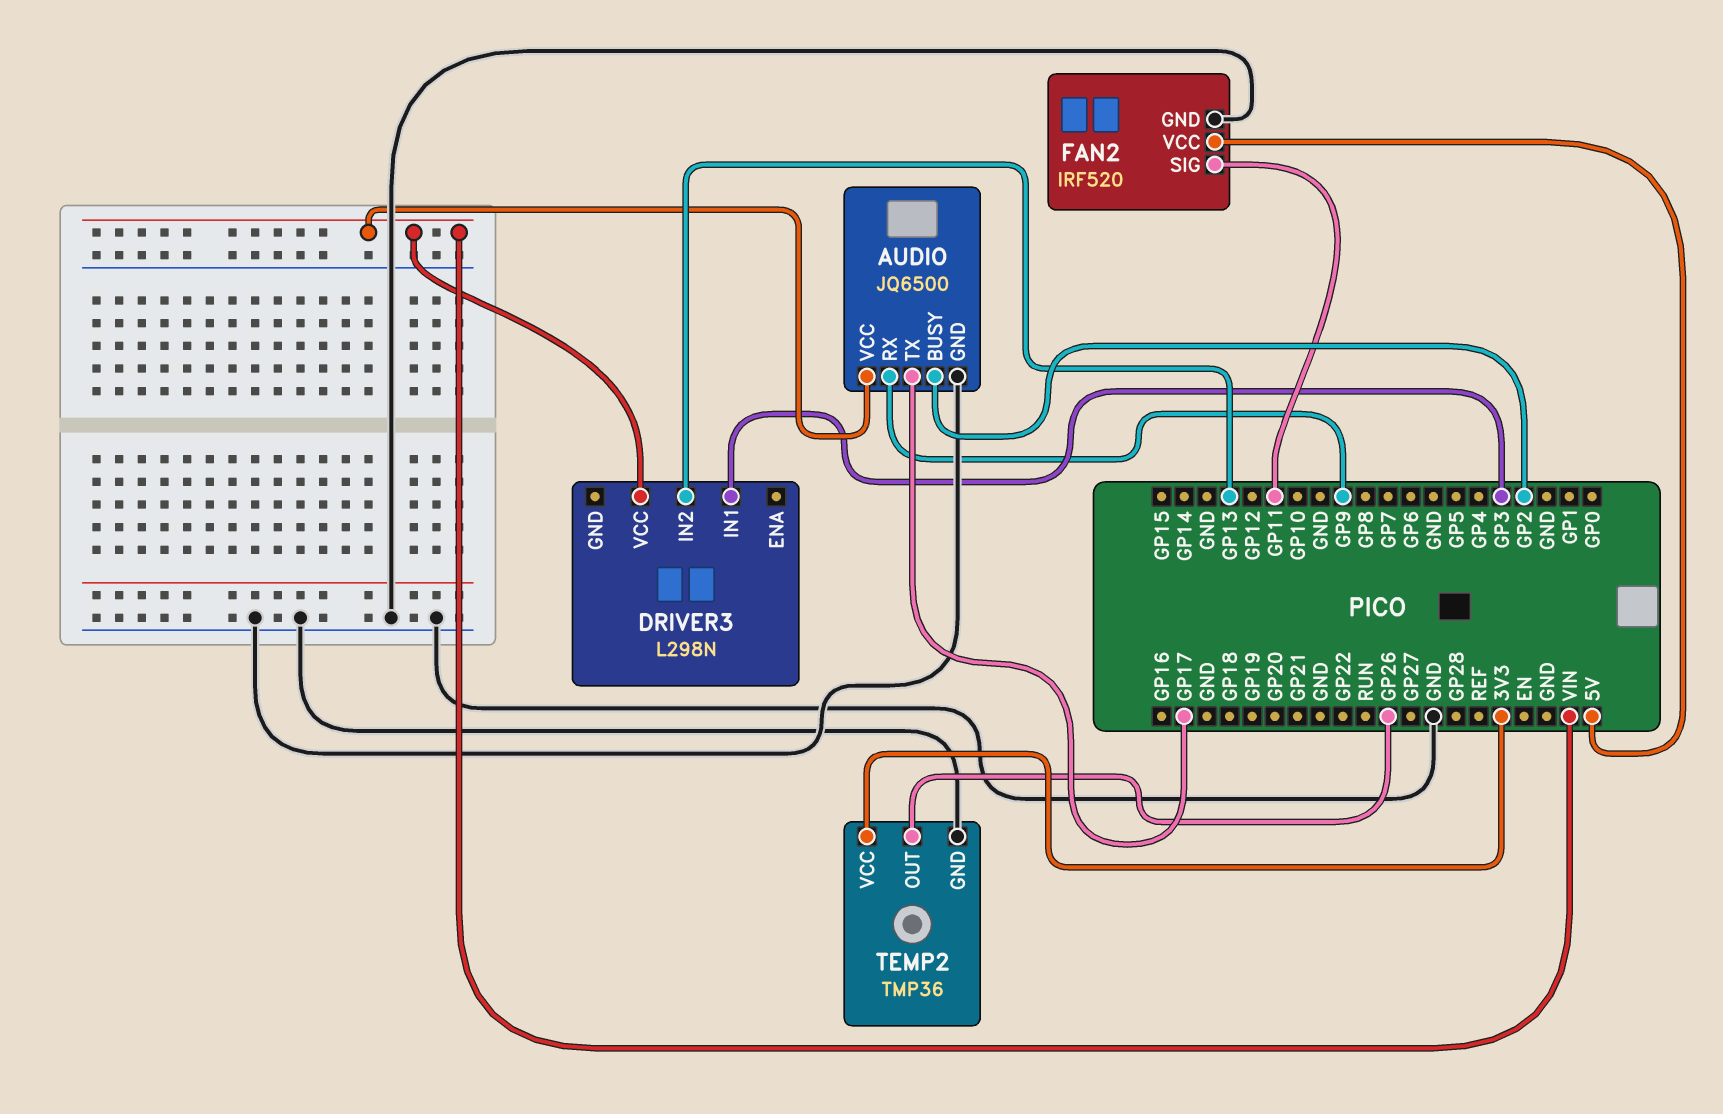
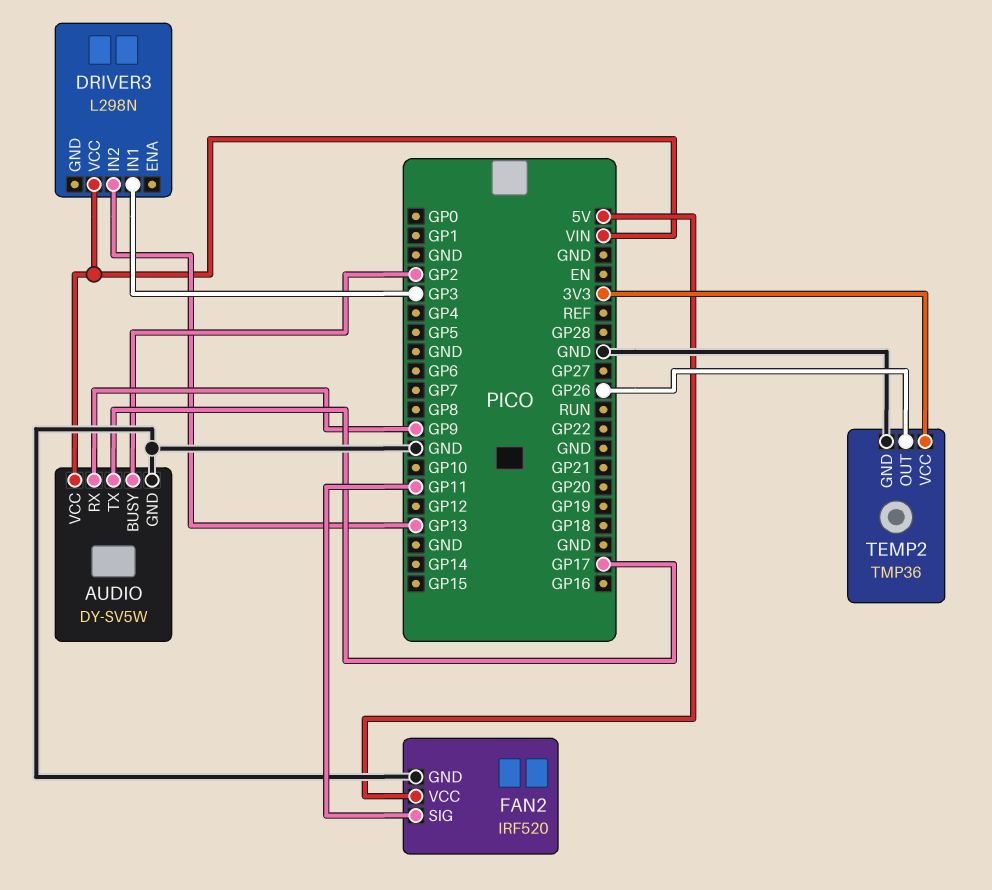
AUDIO: JQ6500 -> DY-SV5W

